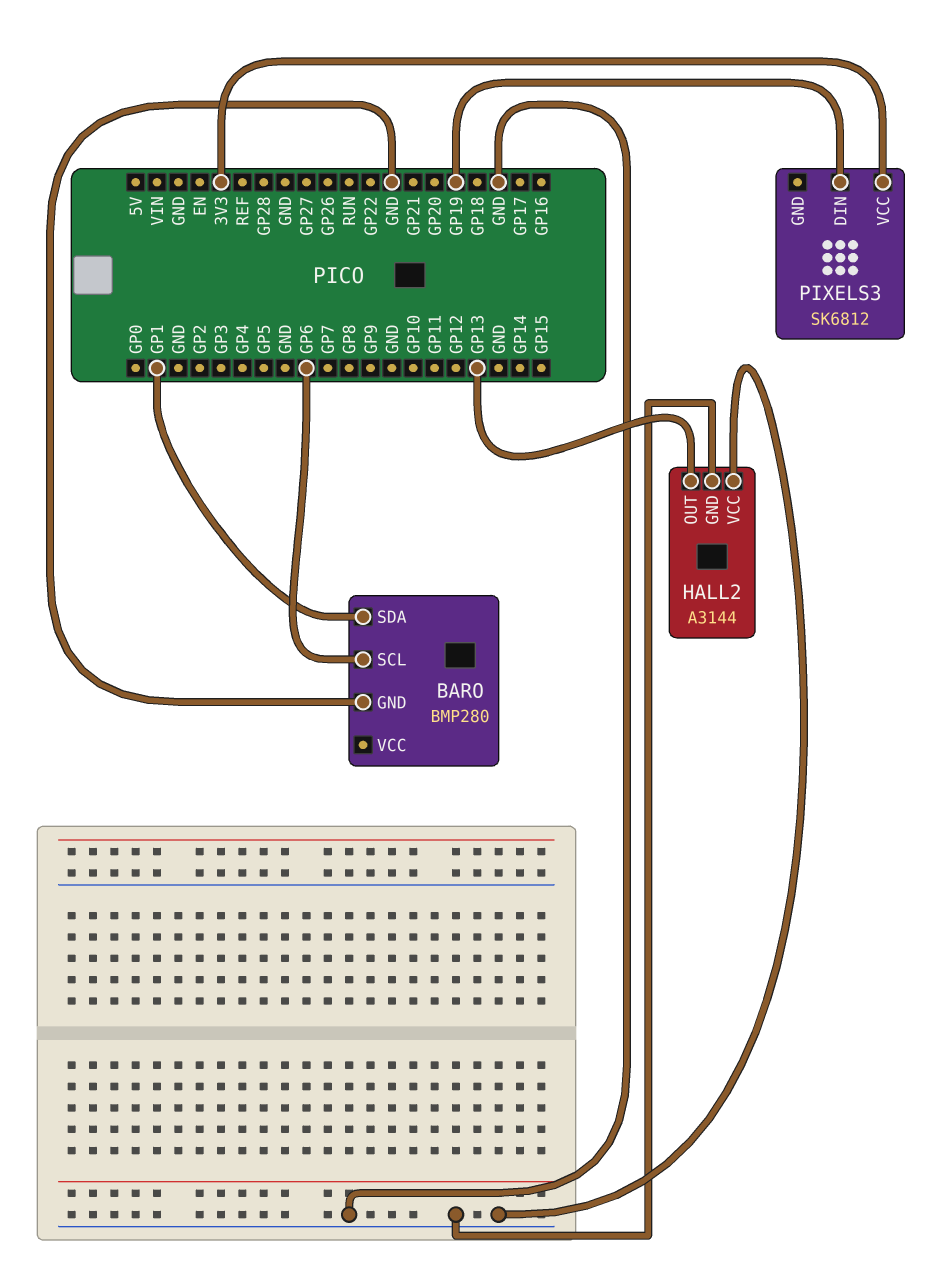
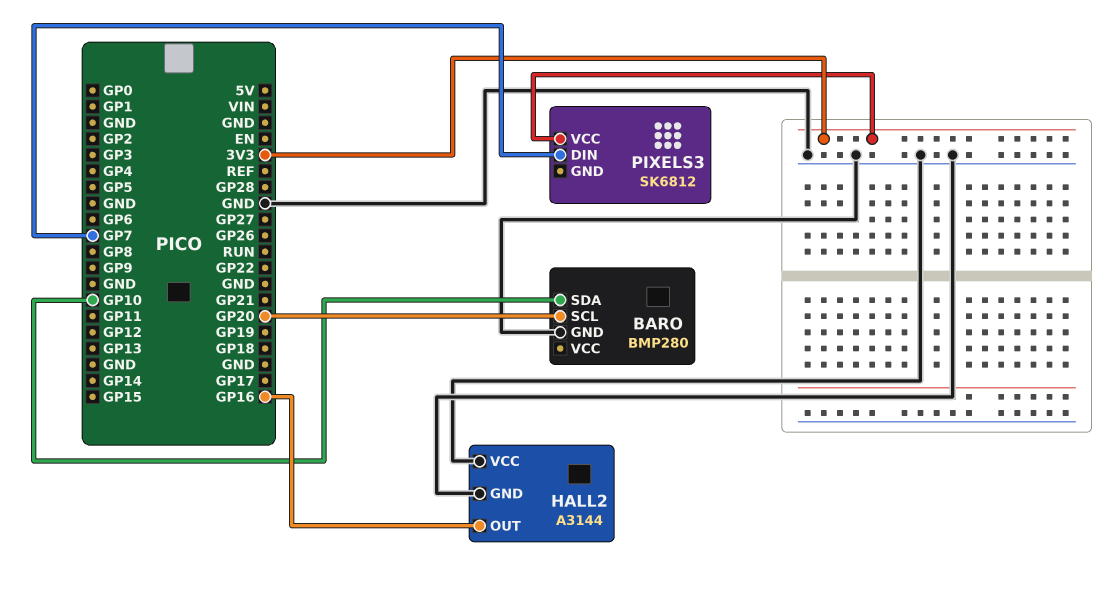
BARO pin SCL: GP6 -> GP20
BARO pin SDA: GP1 -> GP10
HALL2 pin OUT: GP13 -> GP16
PIXELS3 pin DIN: GP19 -> GP7

